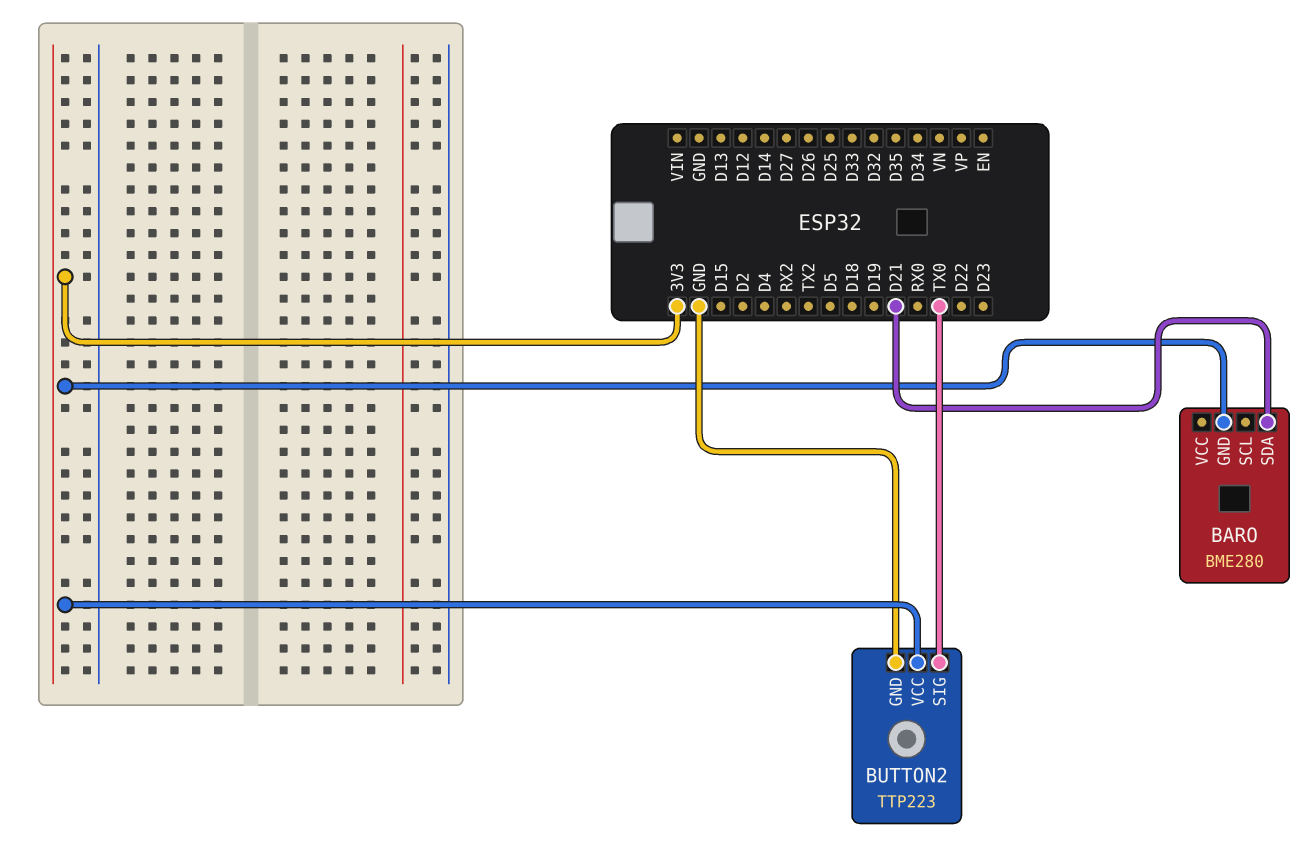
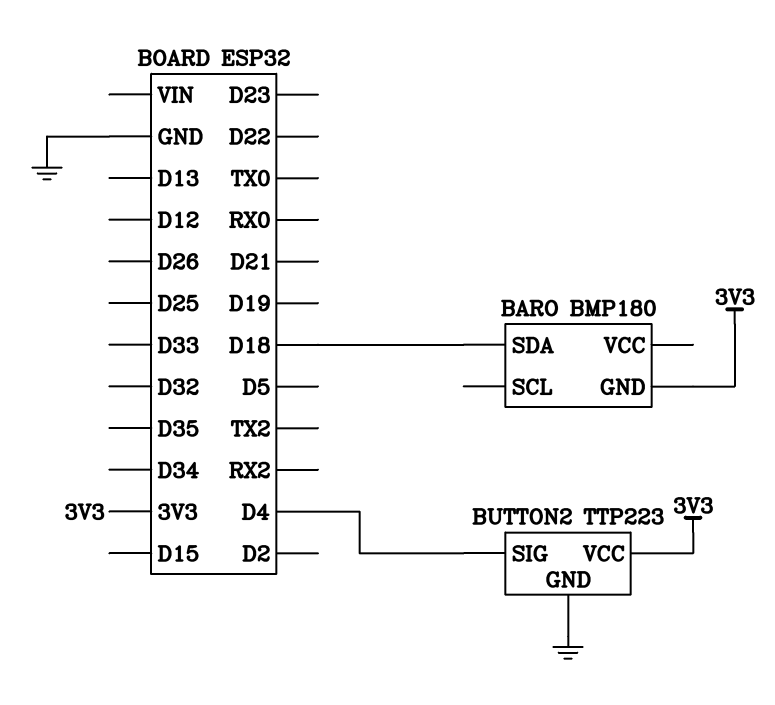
BARO: BME280 -> BMP180
BARO pin SDA: D21 -> D18
BUTTON2 pin SIG: TX0 -> D4

